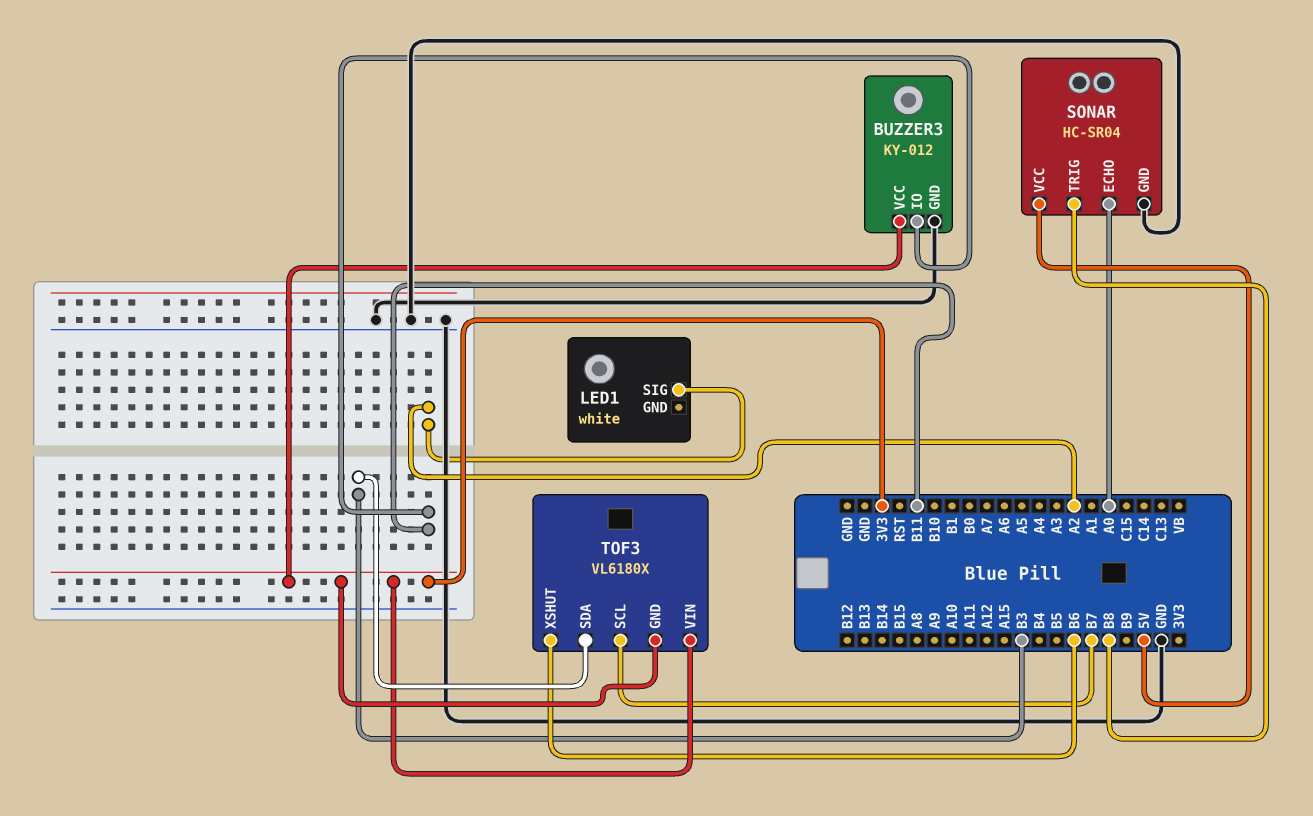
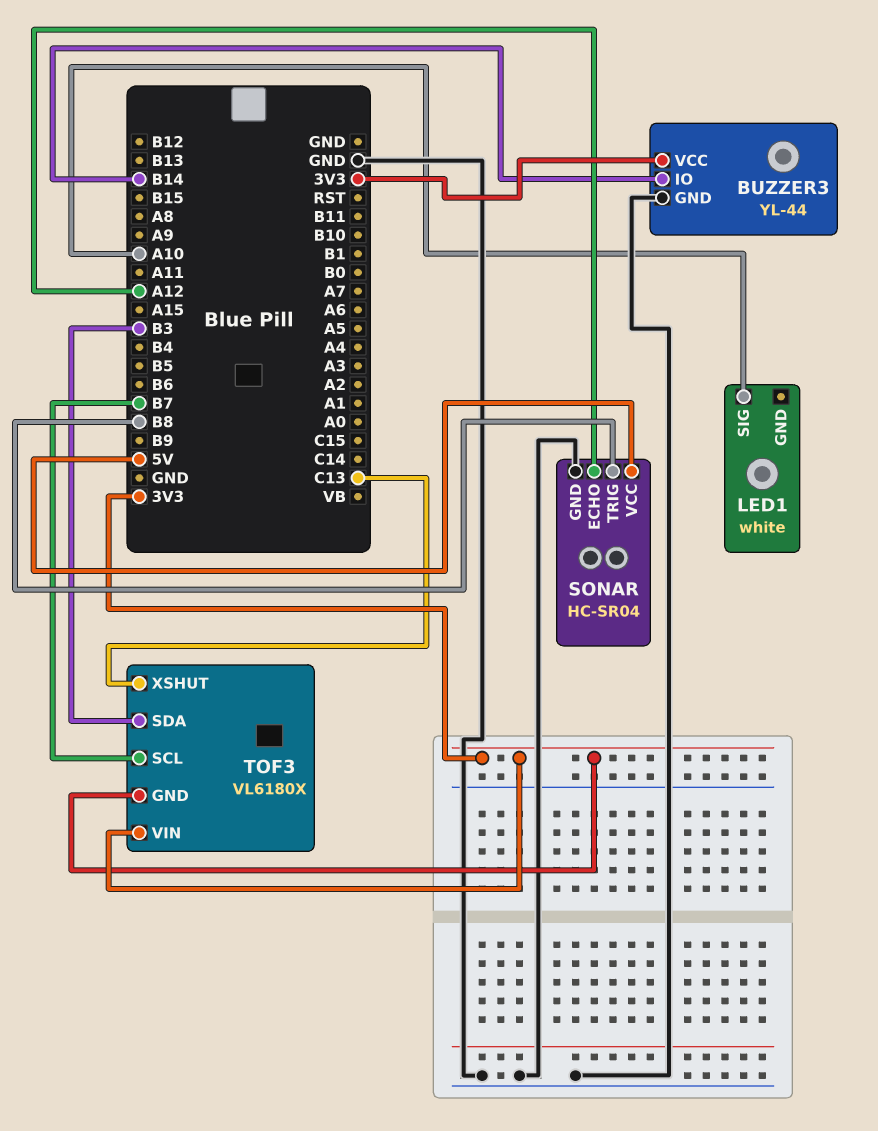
BUZZER3: KY-012 -> YL-44
BUZZER3 pin IO: B11 -> B14
LED1 pin SIG: A2 -> A10
SONAR pin ECHO: A0 -> A12
TOF3 pin XSHUT: B6 -> C13

